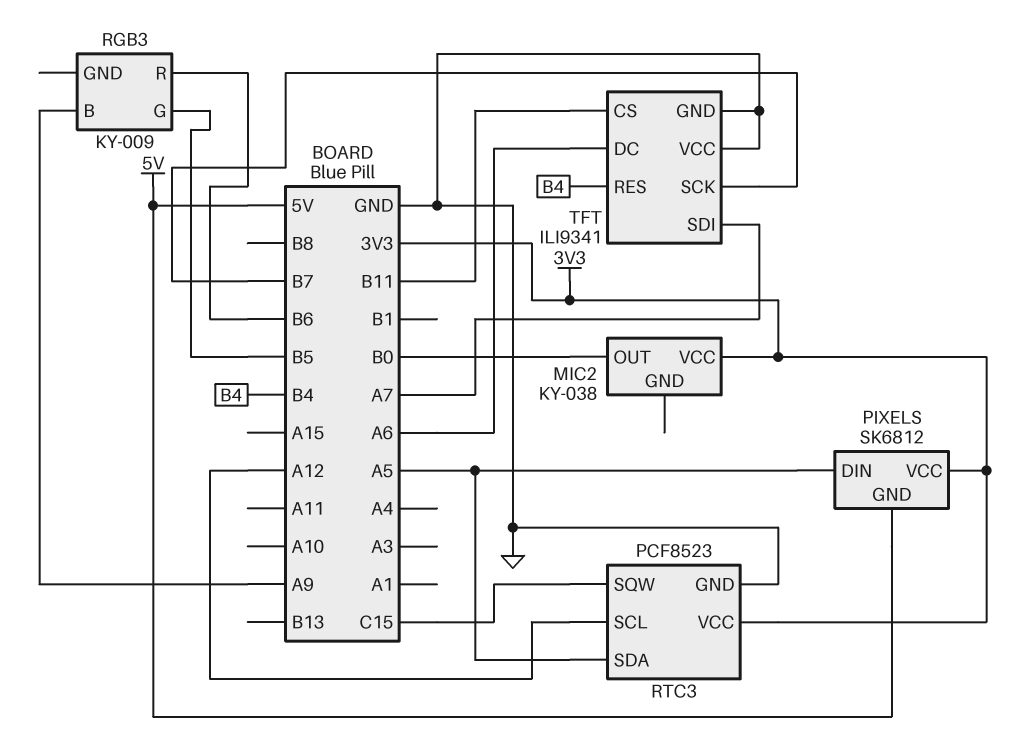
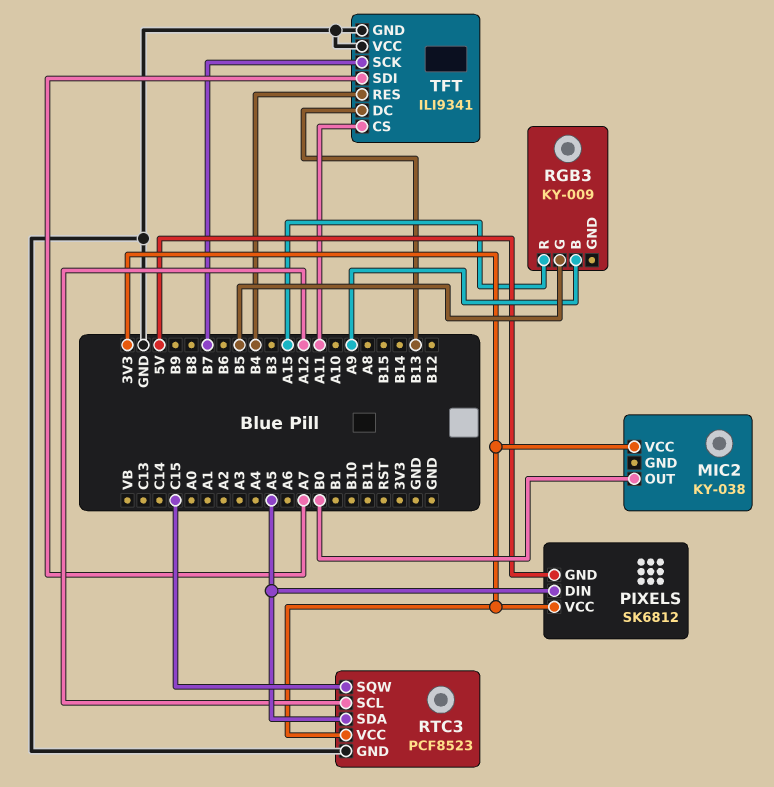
RGB3 pin R: B6 -> A15
TFT pin CS: B11 -> A11
TFT pin DC: A6 -> B13

